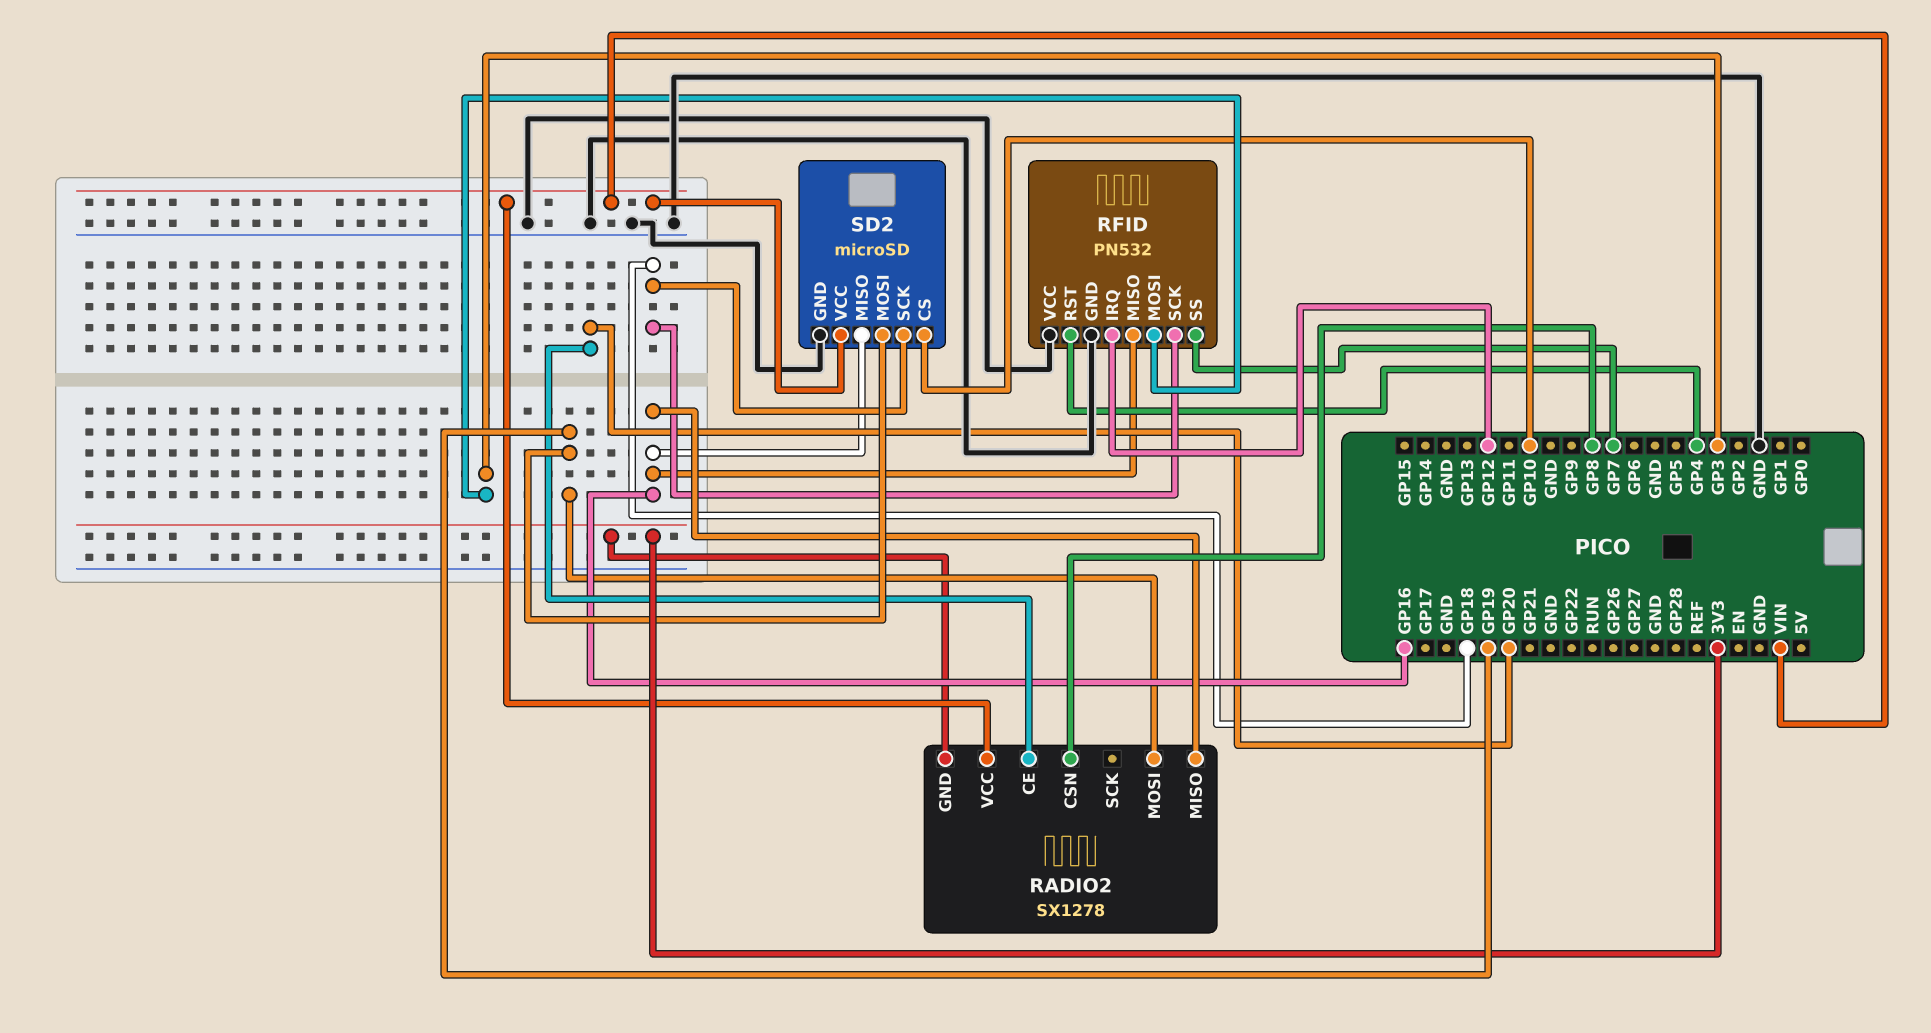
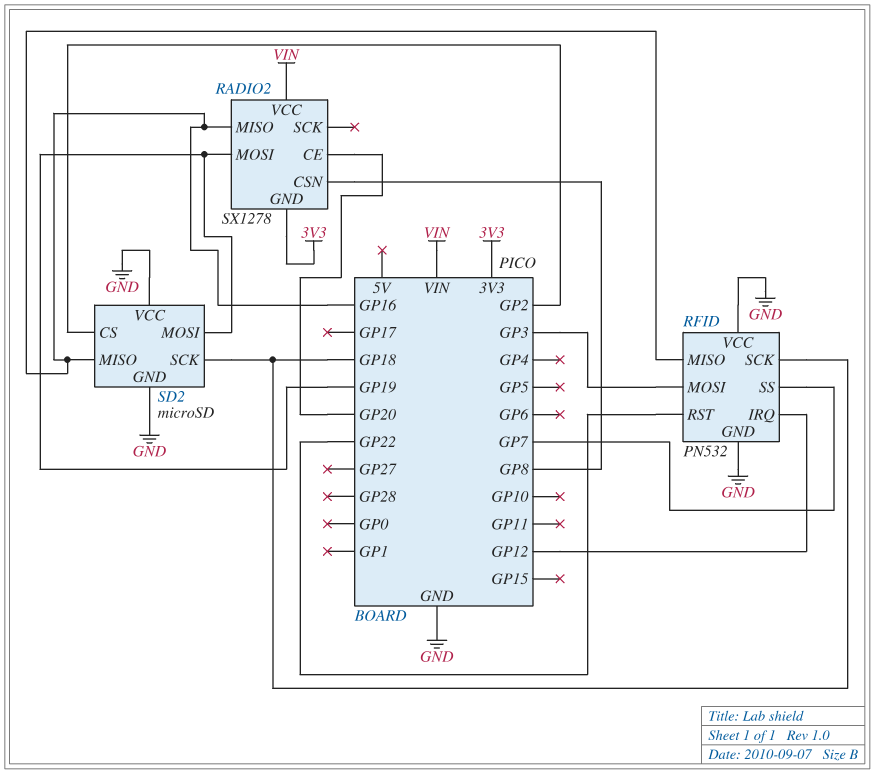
RFID pin RST: GP4 -> GP22
SD2 pin CS: GP10 -> GP2
SD2 pin VCC: VIN -> GND

